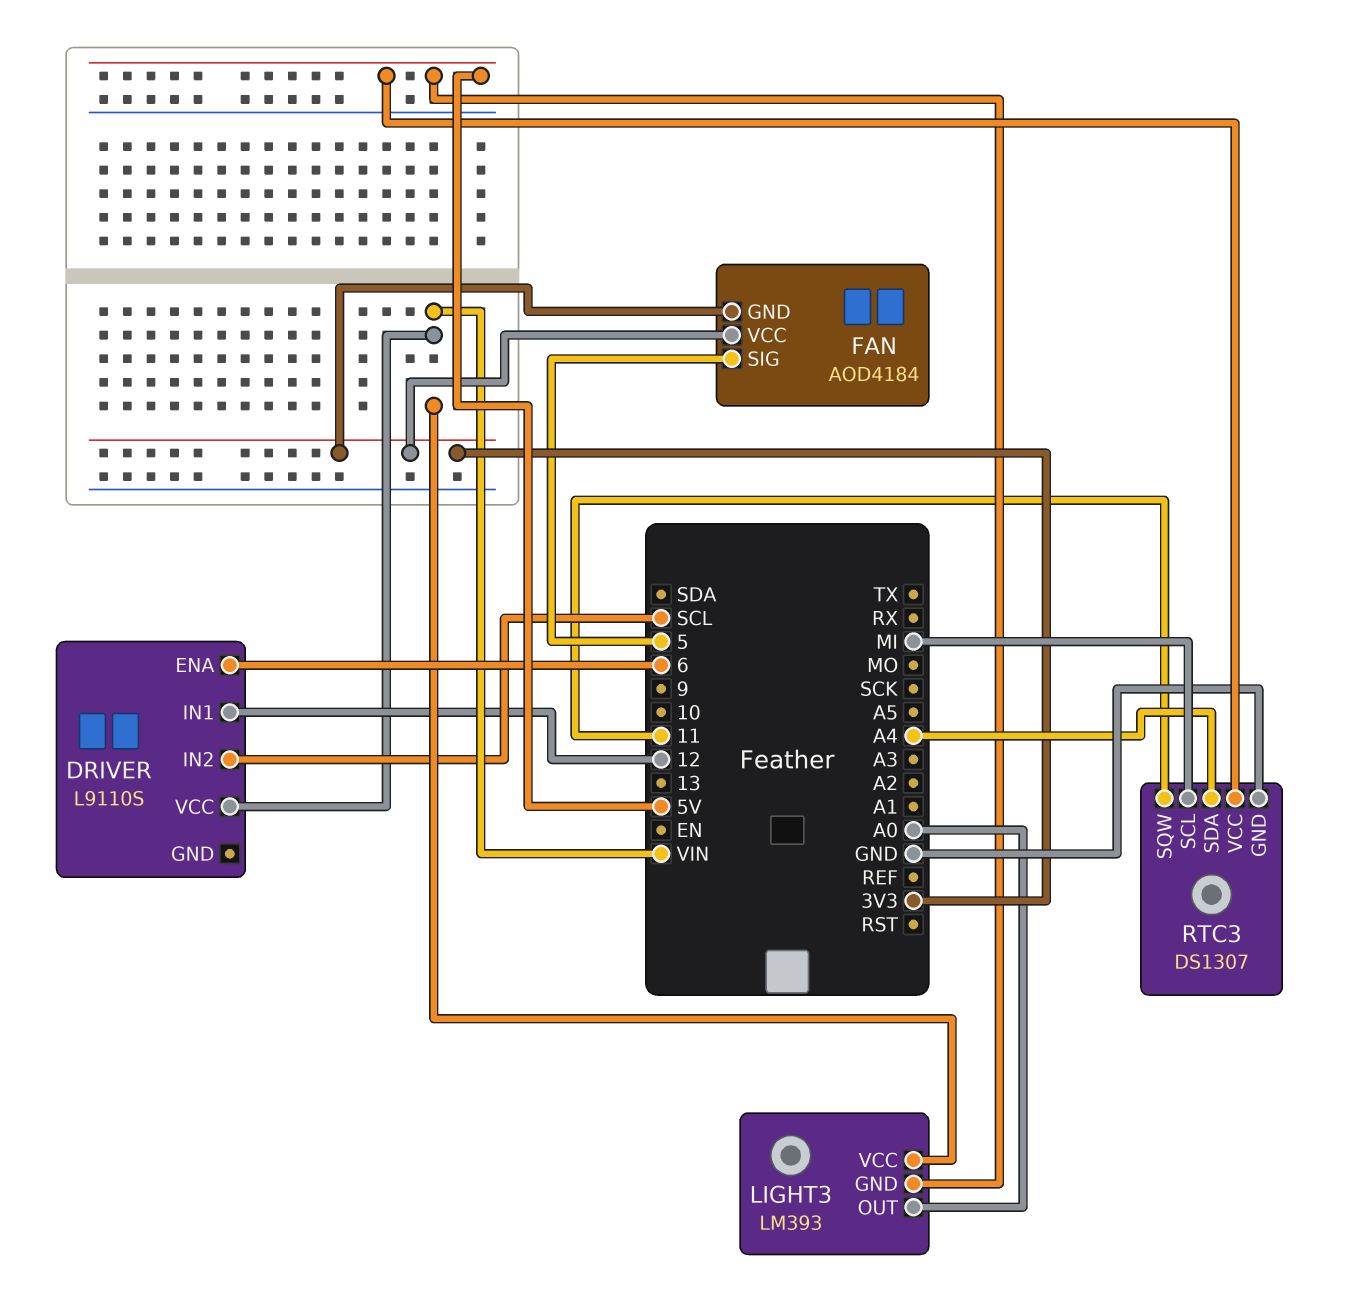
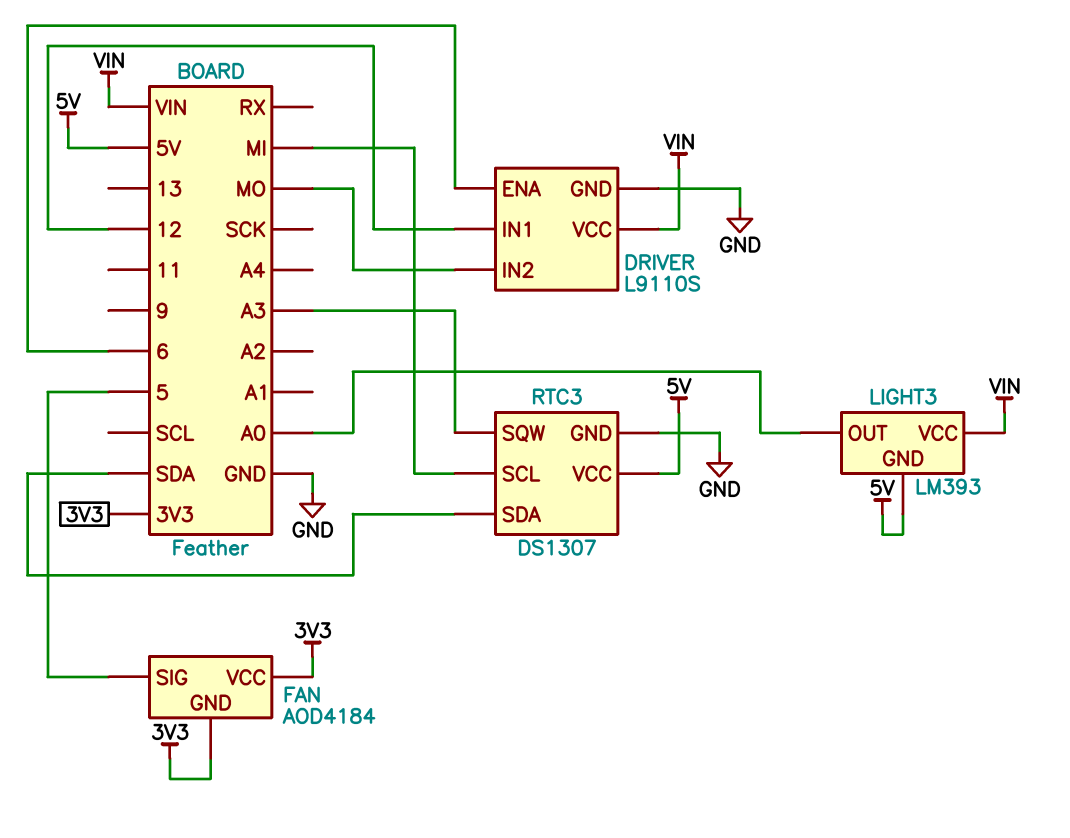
DRIVER pin GND: none -> GND
DRIVER pin IN2: SCL -> MO
RTC3 pin SDA: A4 -> SDA
RTC3 pin SQW: 11 -> A3

